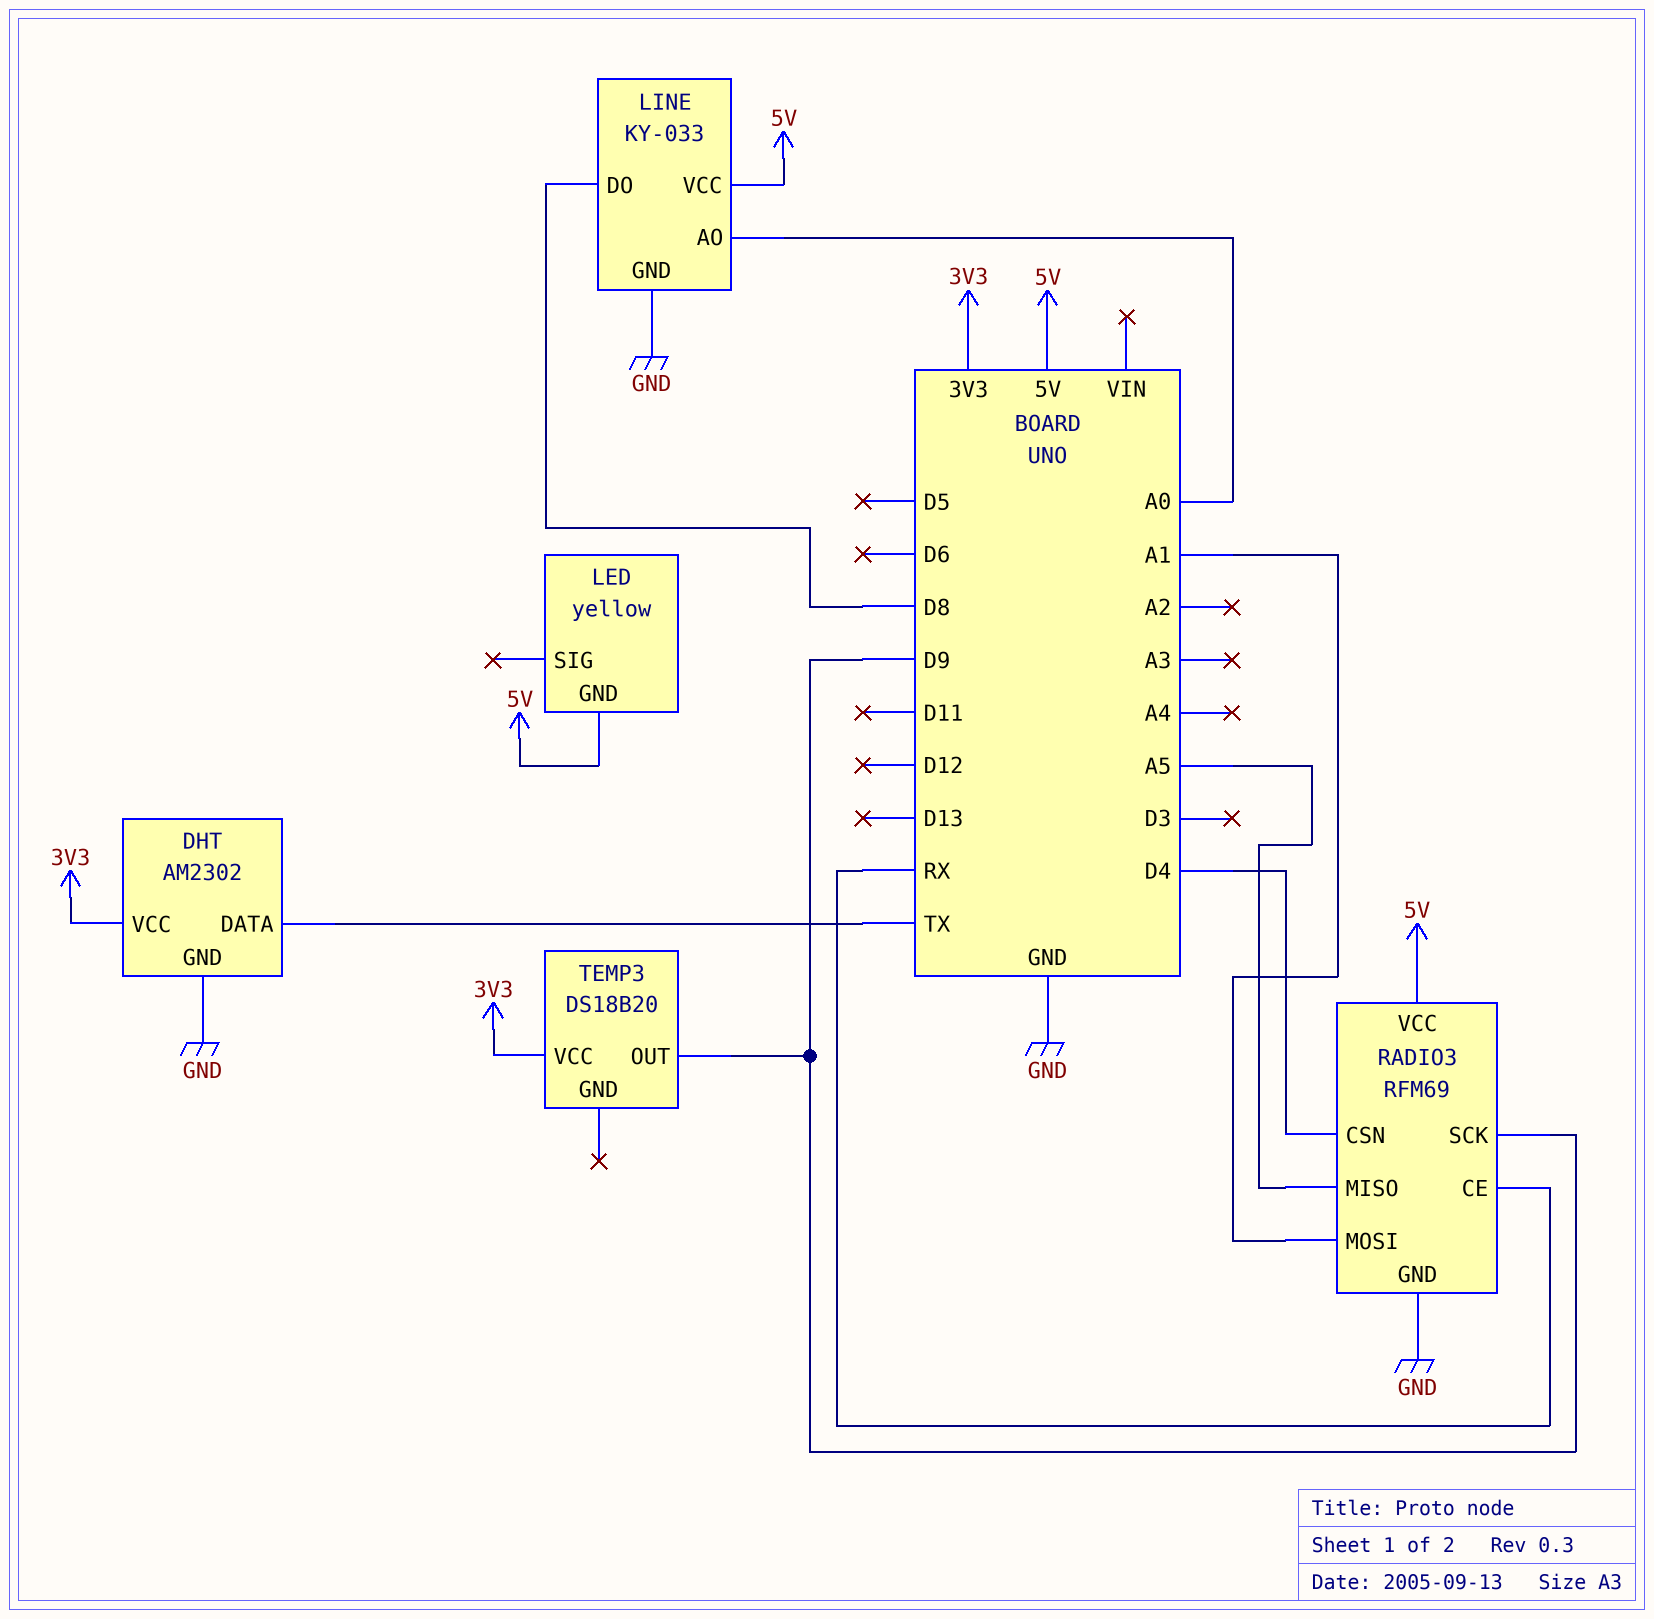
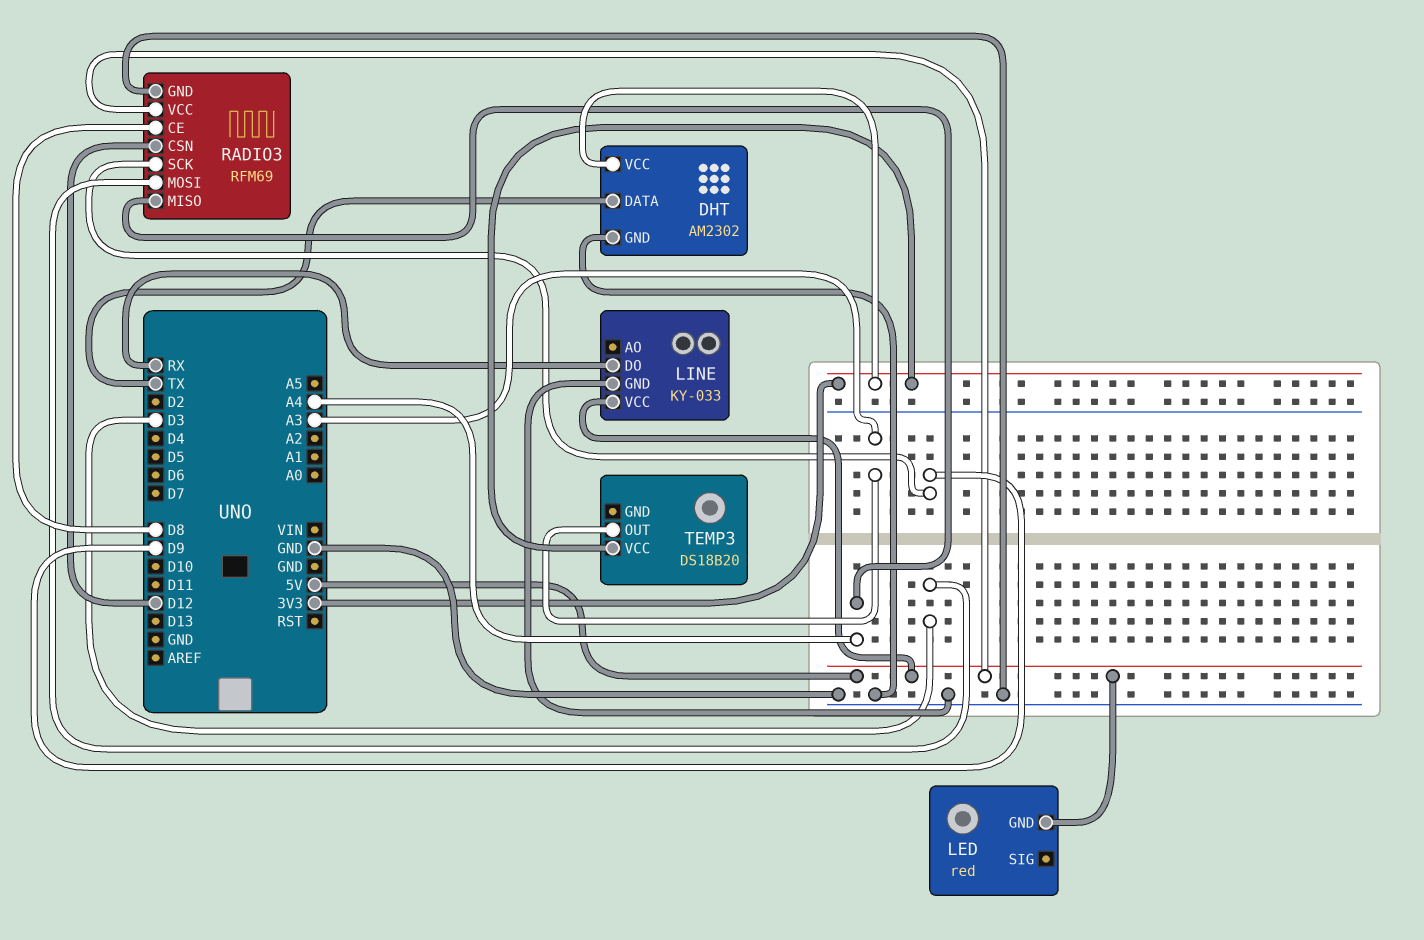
LED: yellow -> red
LINE pin AO: A0 -> none
LINE pin DO: D8 -> RX
RADIO3 pin CE: RX -> D8
RADIO3 pin CSN: D4 -> D12
RADIO3 pin MISO: A5 -> A4
RADIO3 pin MOSI: A1 -> D3
TEMP3 pin OUT: D9 -> A3

